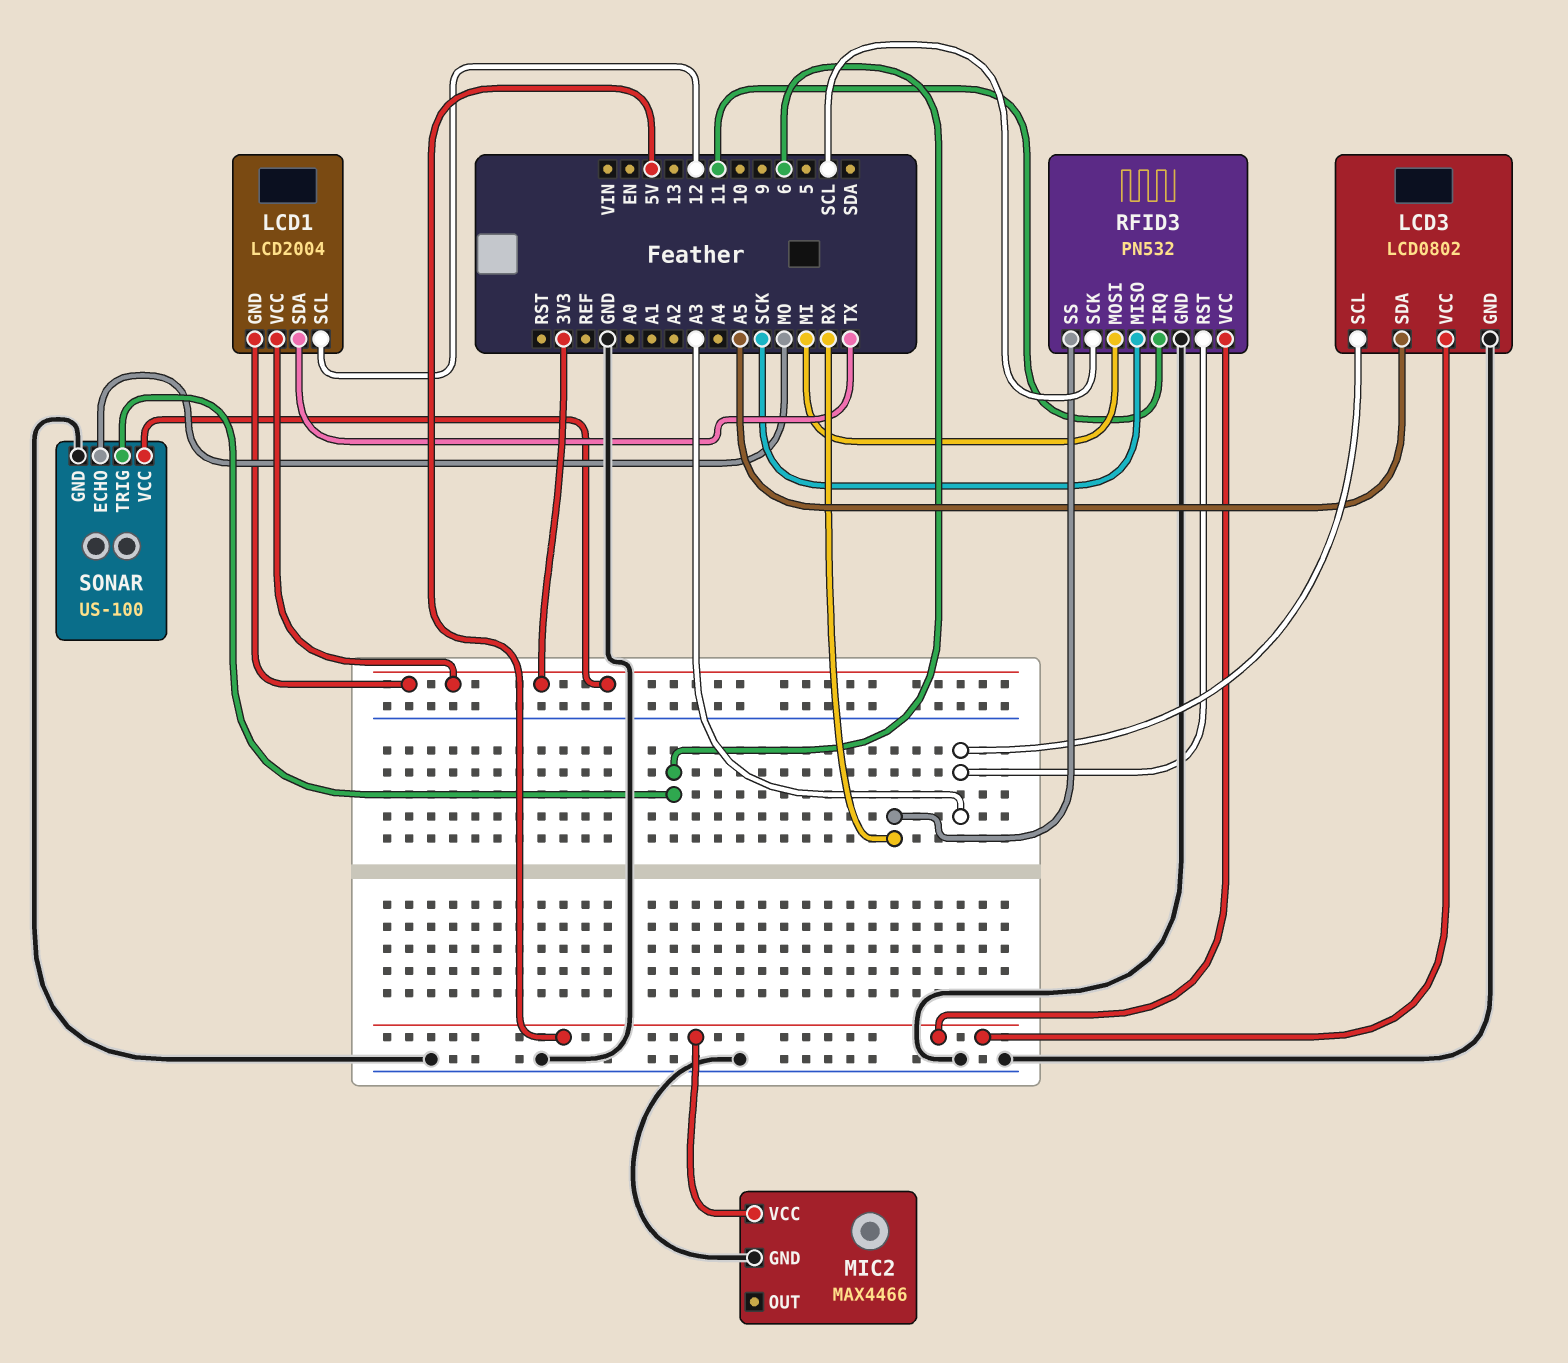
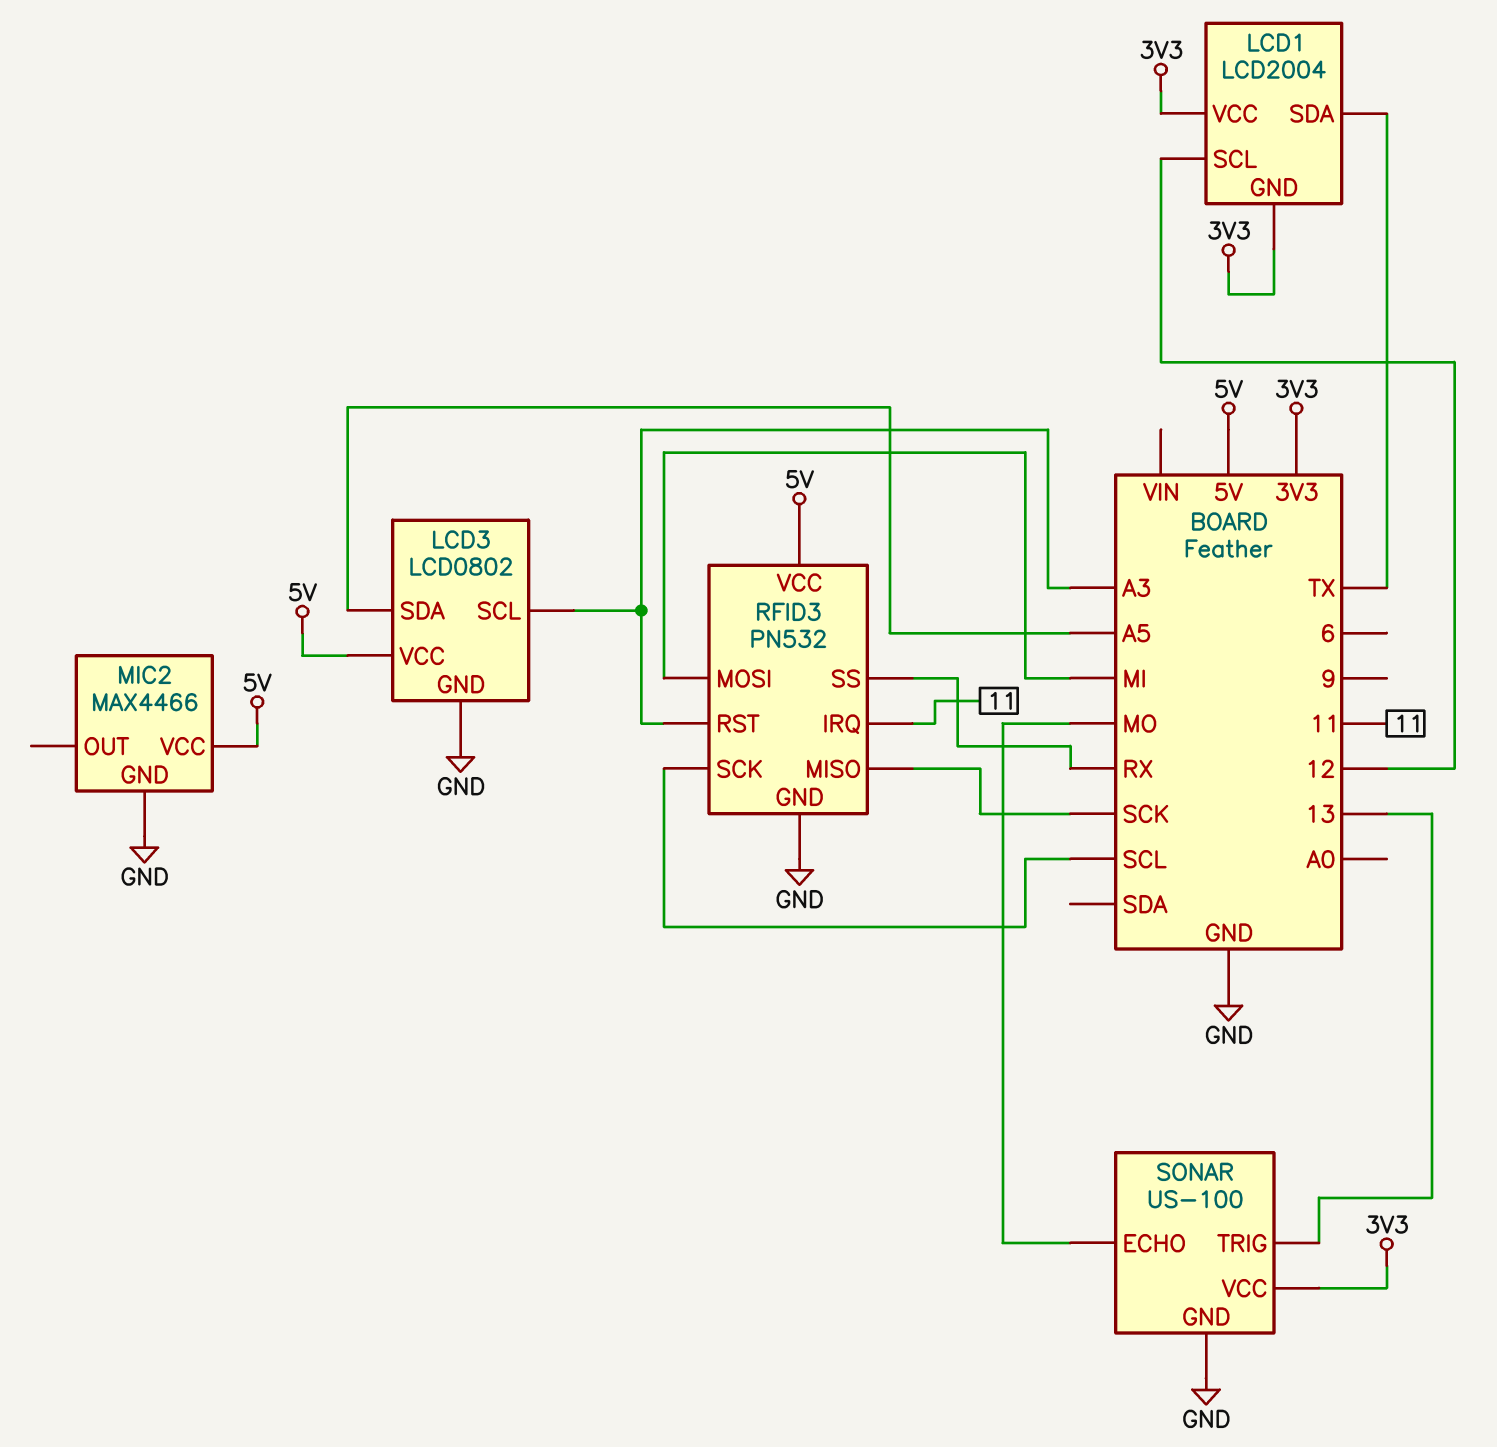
SONAR pin TRIG: 6 -> 13

